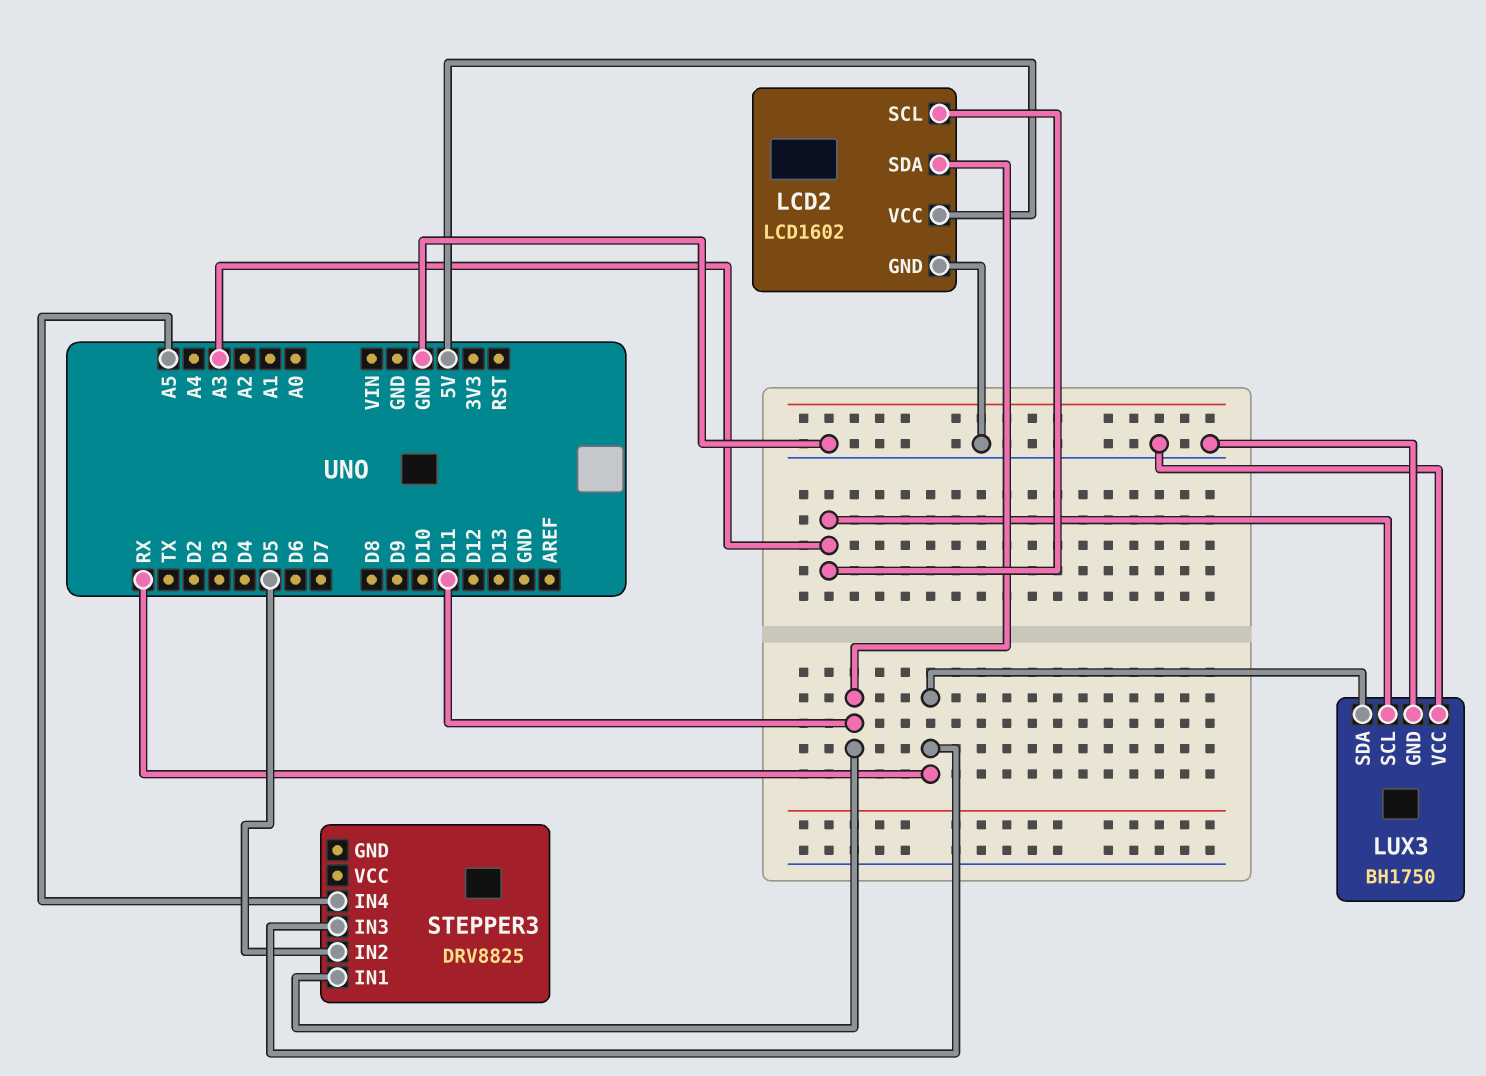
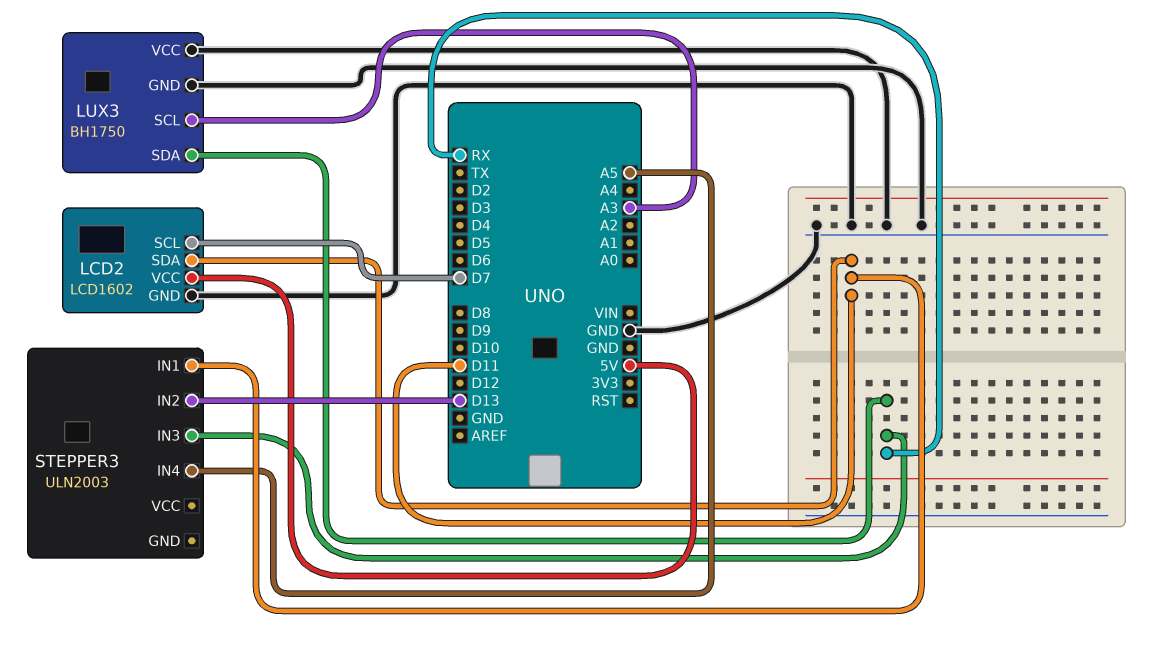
LCD2 pin SCL: A3 -> D7
STEPPER3: DRV8825 -> ULN2003
STEPPER3 pin IN2: D5 -> D13

